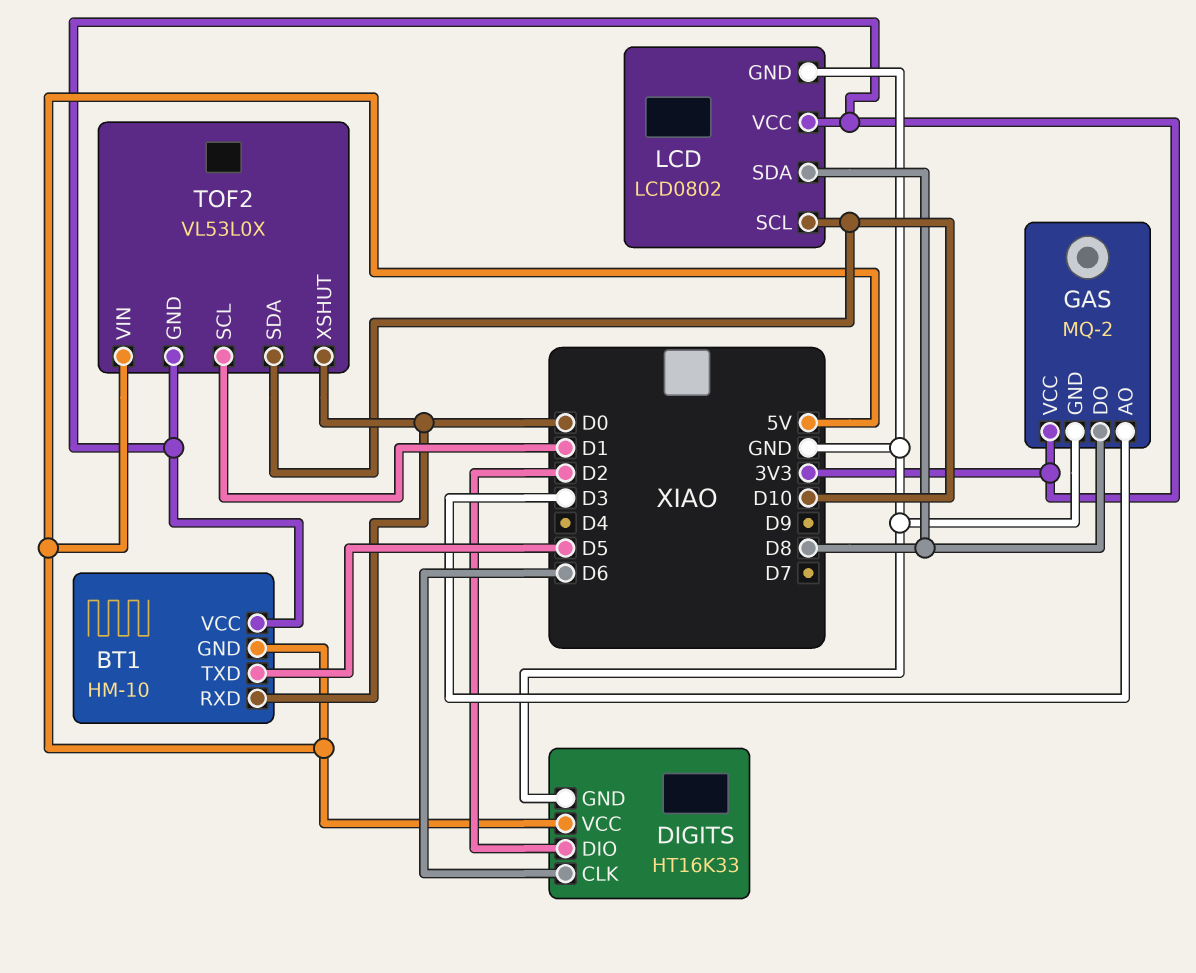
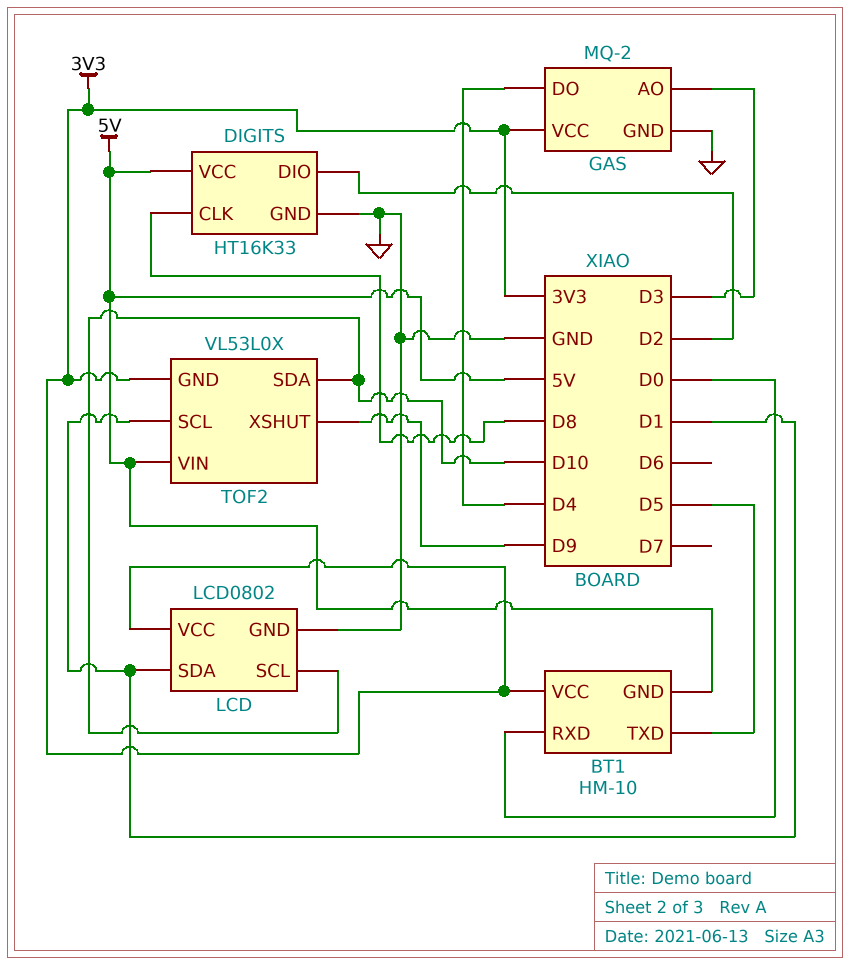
DIGITS pin CLK: D6 -> D8
GAS pin DO: D8 -> D4
LCD pin SDA: D8 -> D1
TOF2 pin XSHUT: D0 -> D9

